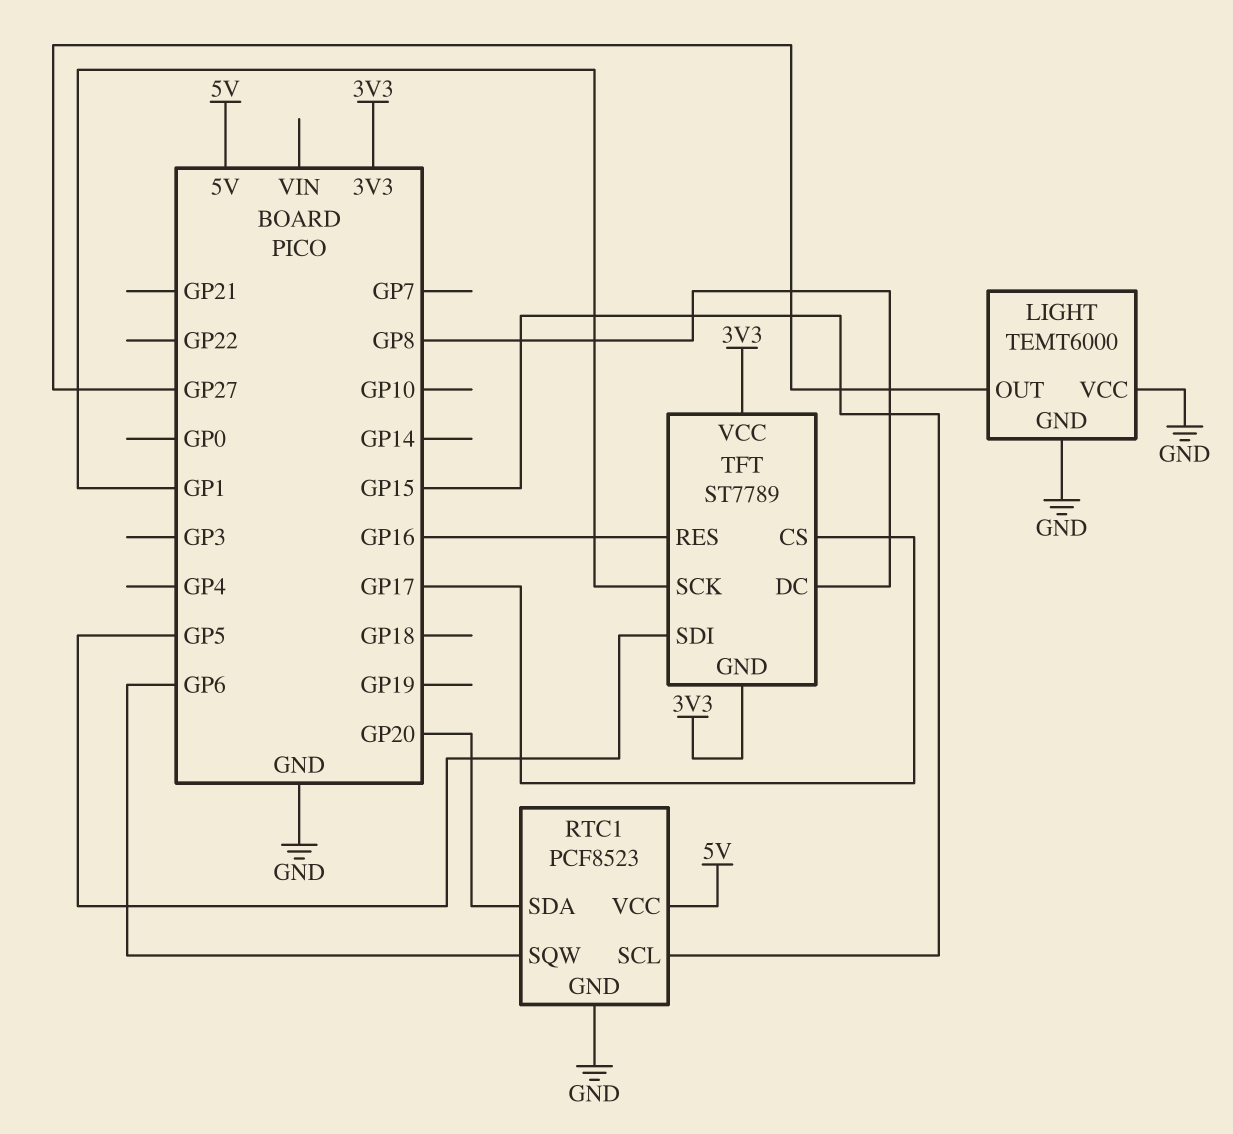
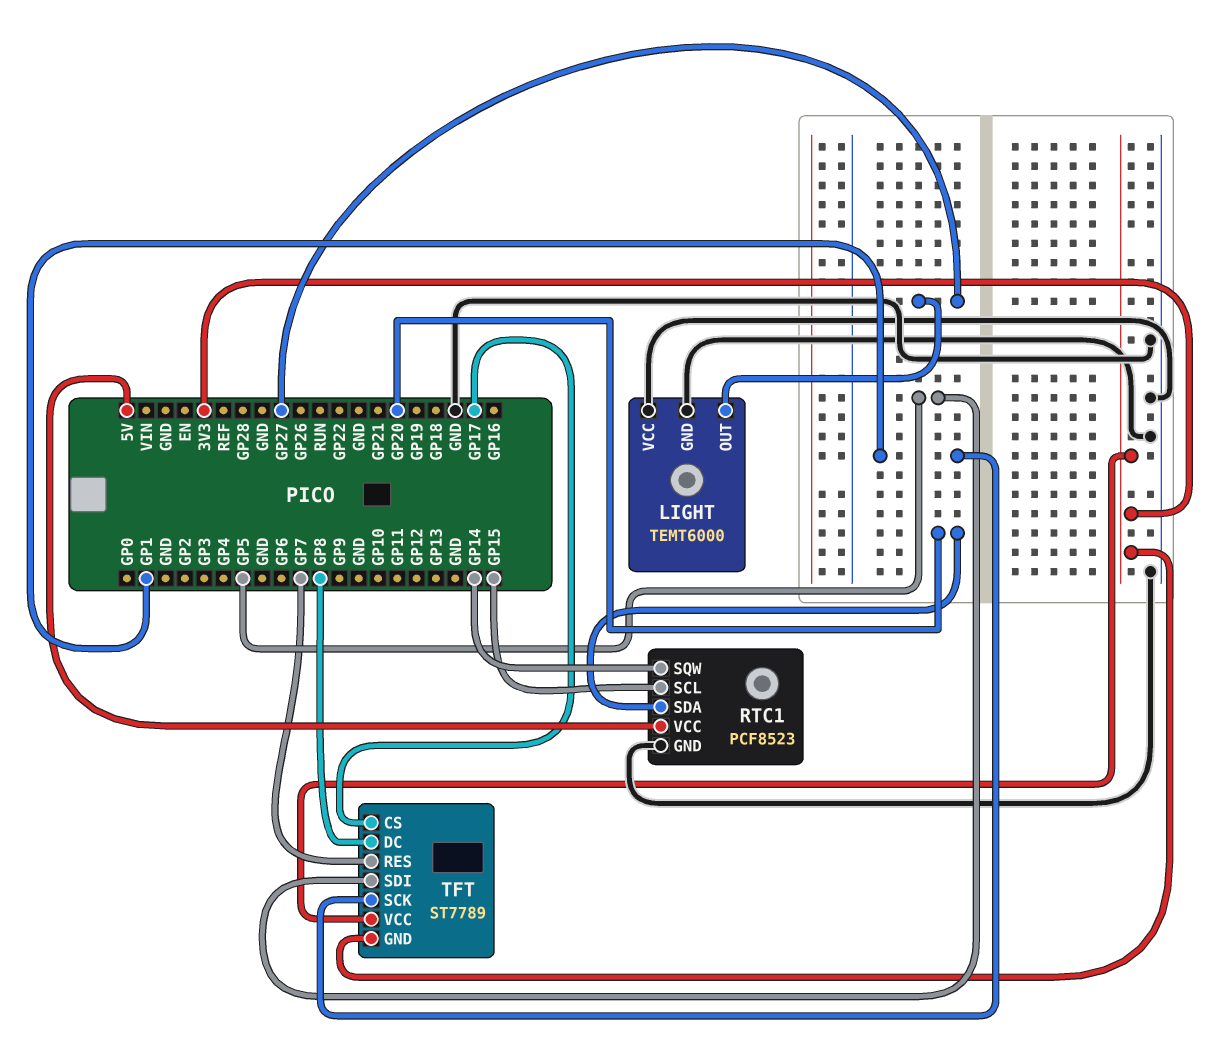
RTC1 pin SQW: GP6 -> GP14
TFT pin RES: GP16 -> GP7

